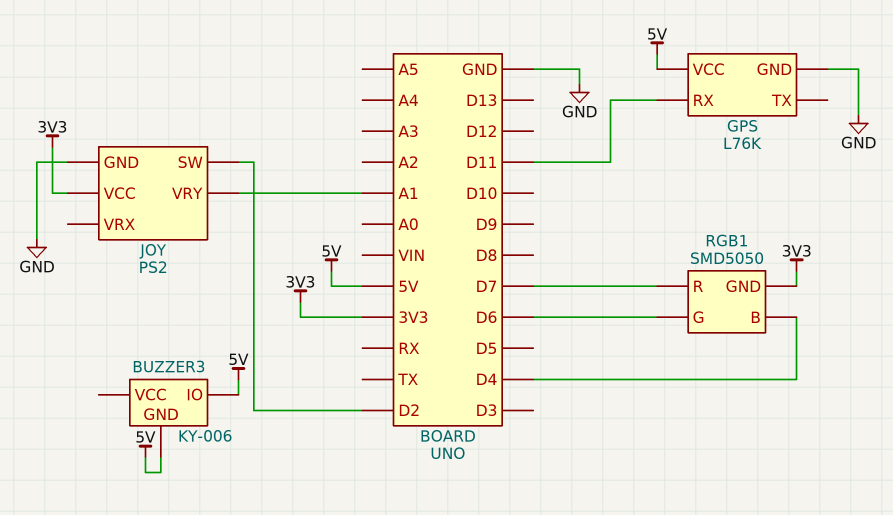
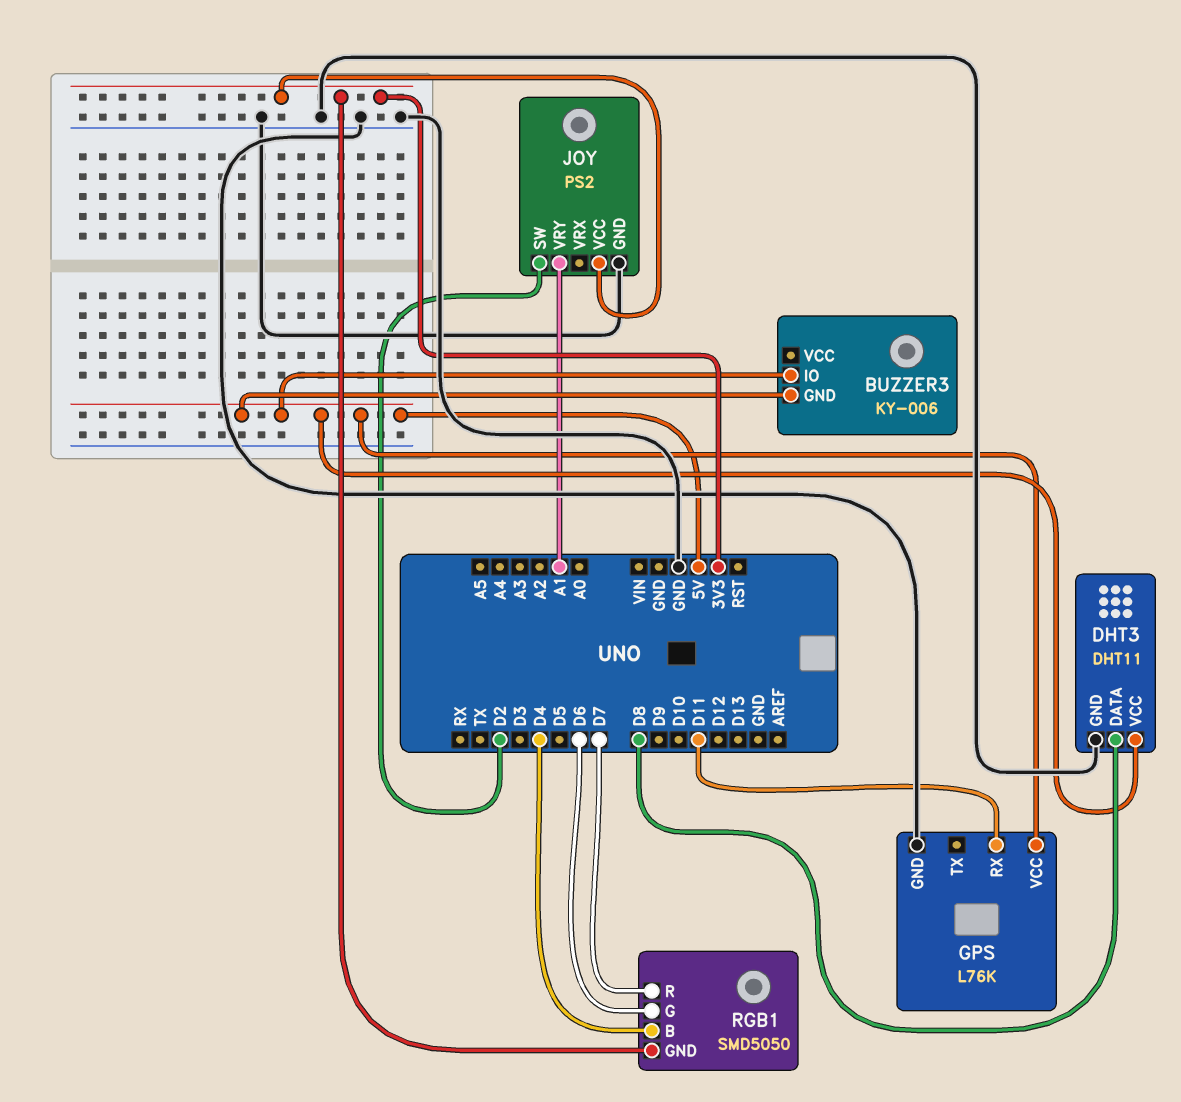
DHT3: none -> DHT11
DHT3 pin DATA: none -> D8
DHT3 pin GND: none -> GND
DHT3 pin VCC: none -> 5V

